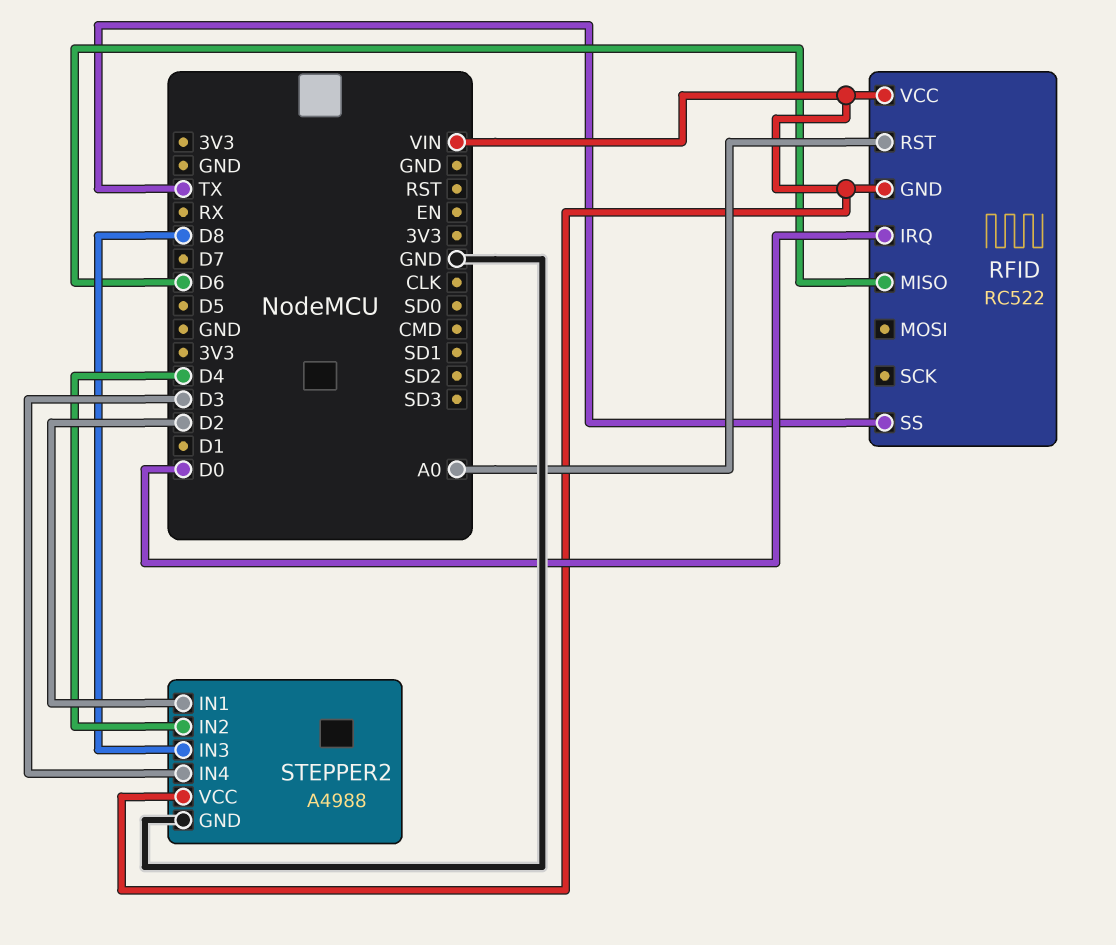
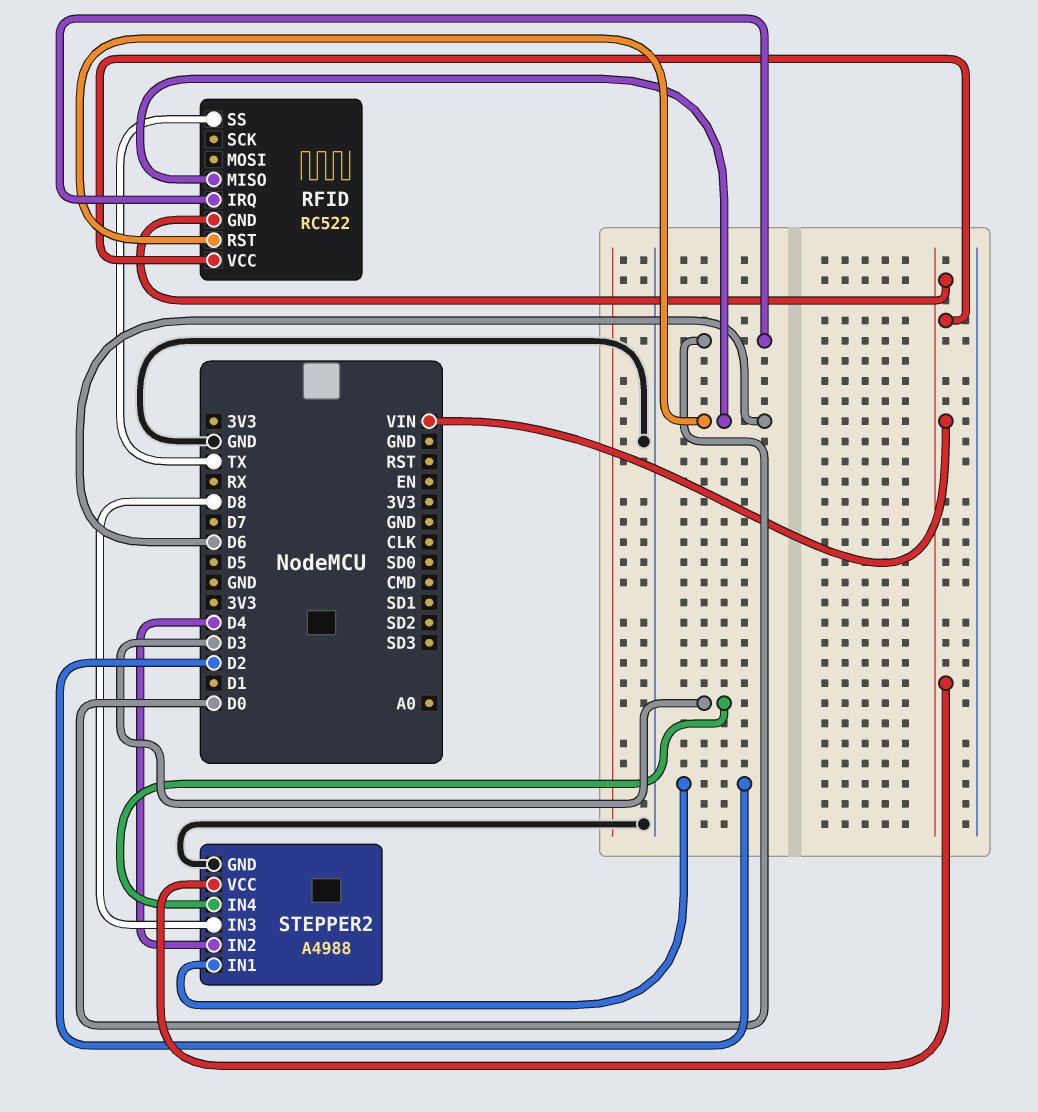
RFID pin RST: A0 -> D6

